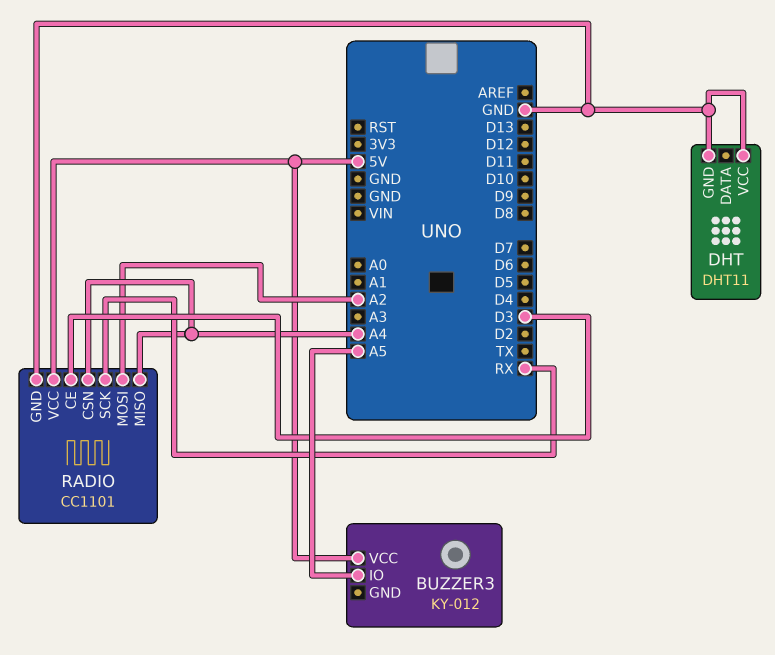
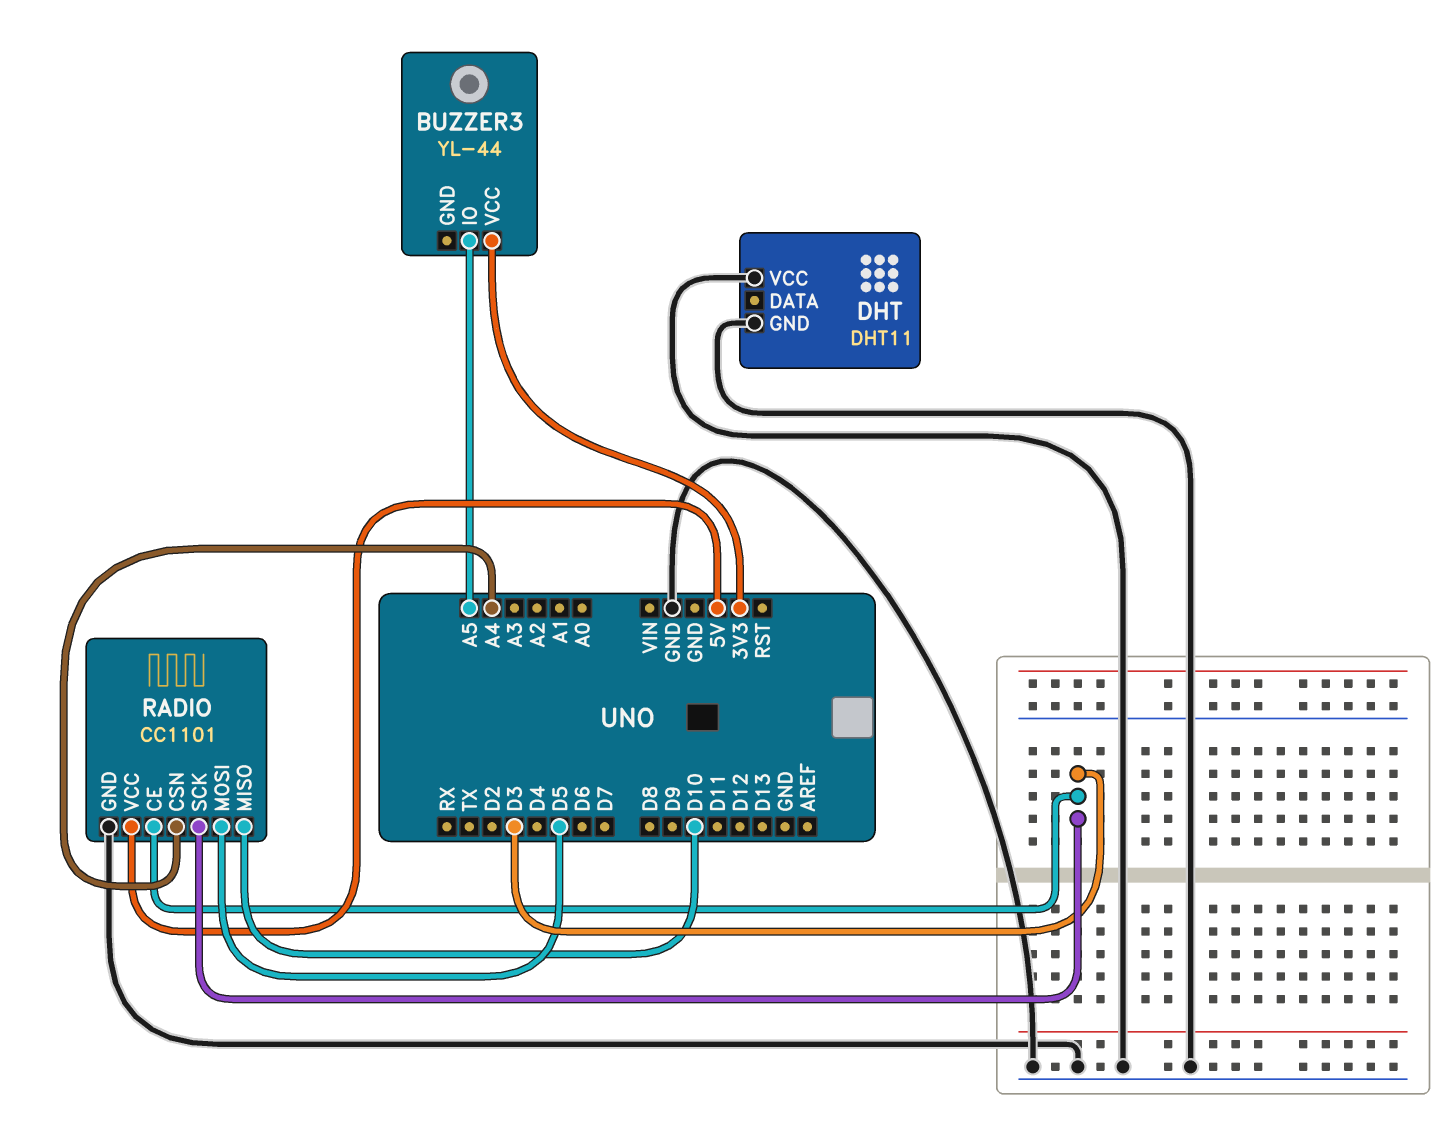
BUZZER3: KY-012 -> YL-44
BUZZER3 pin VCC: 5V -> 3V3
RADIO pin MISO: A4 -> D10
RADIO pin MOSI: A2 -> D5
RADIO pin SCK: RX -> D3

